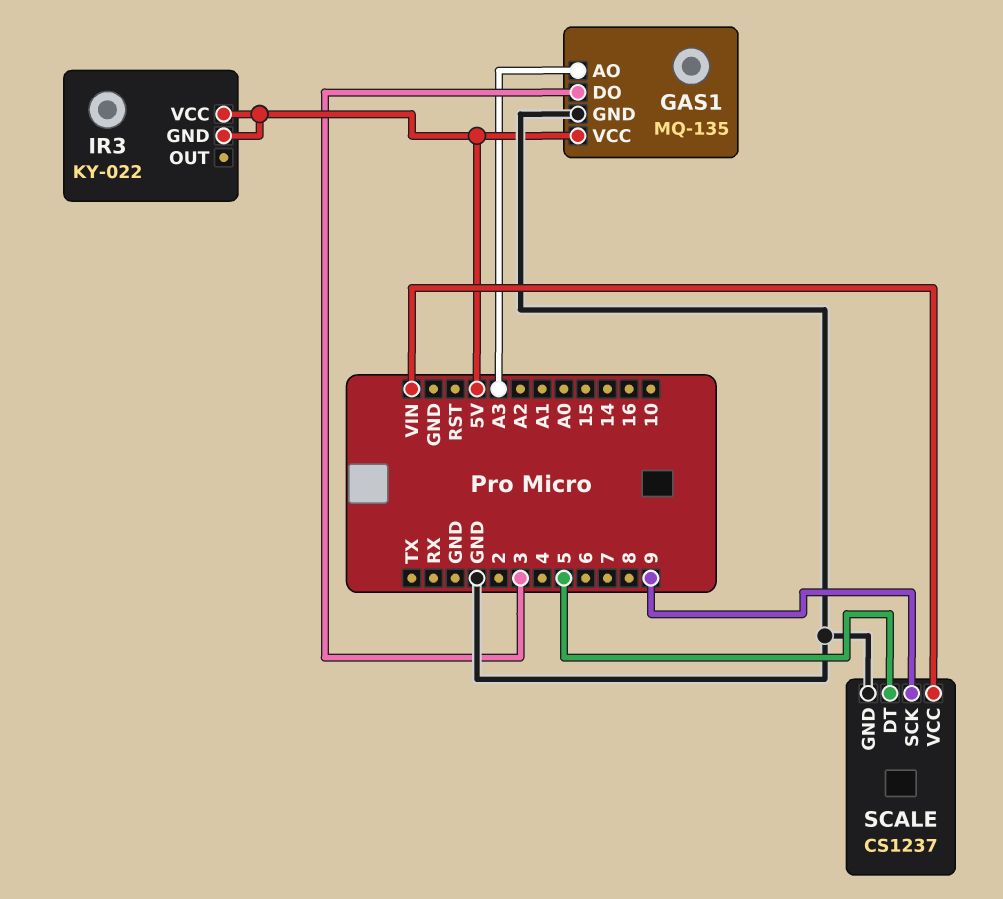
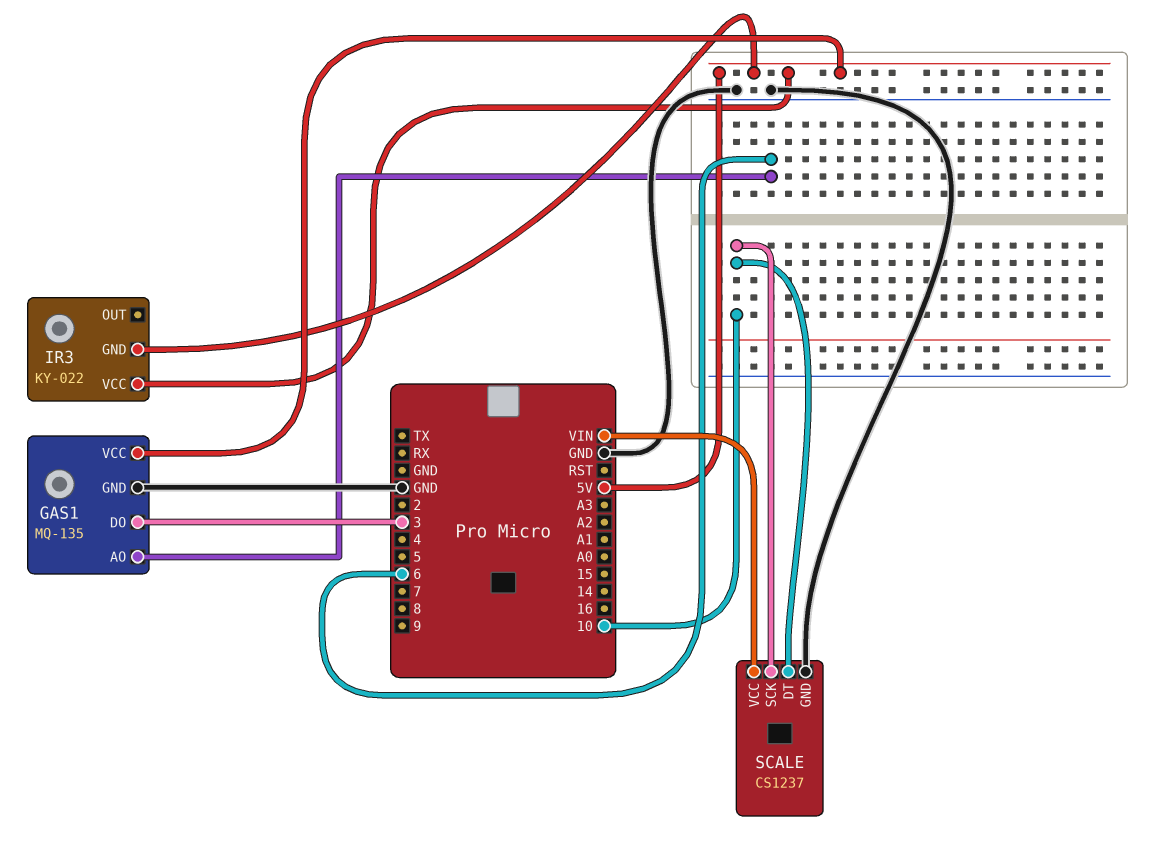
GAS1 pin AO: A3 -> 6
SCALE pin DT: 5 -> 10
SCALE pin SCK: 9 -> 10

